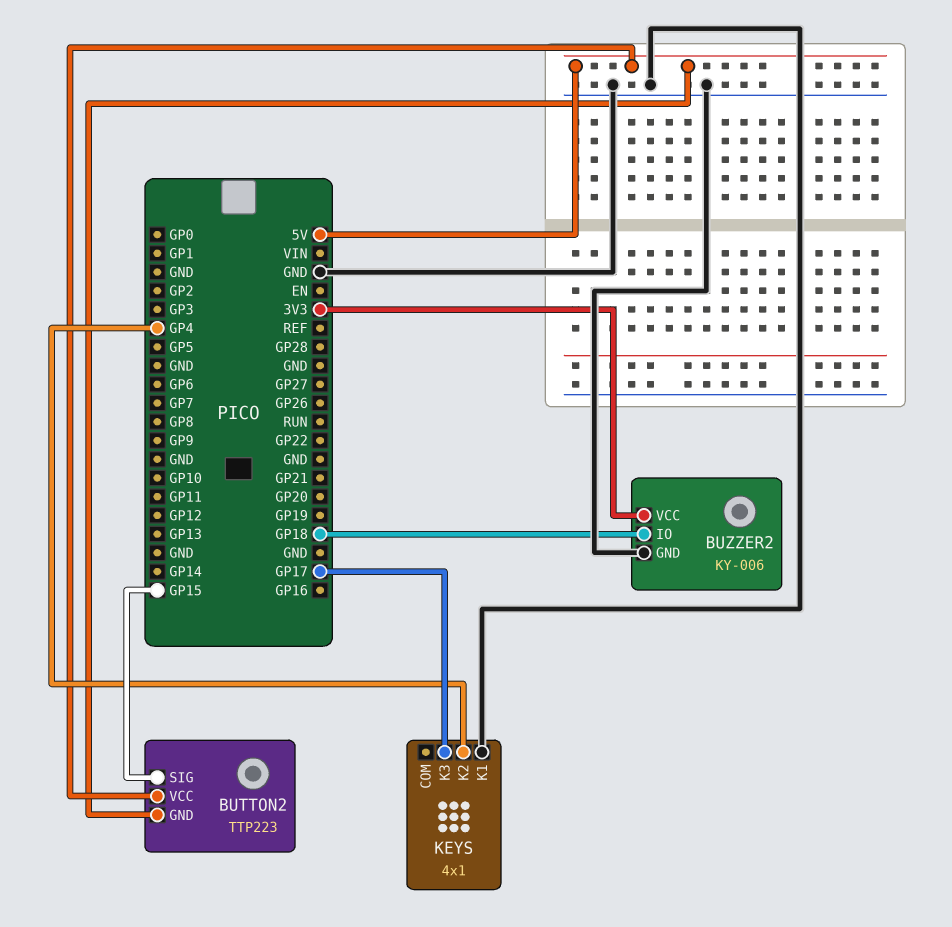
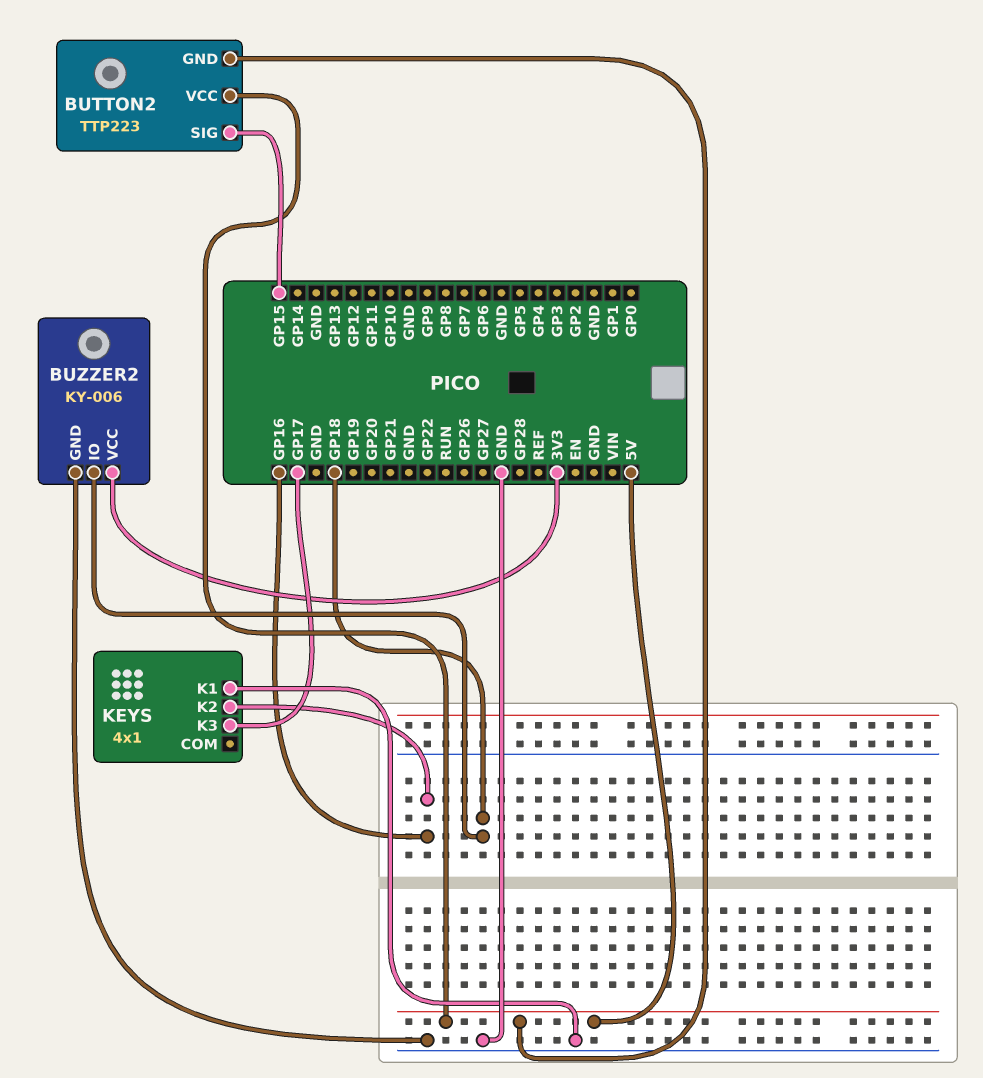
KEYS pin K2: GP4 -> GP16

